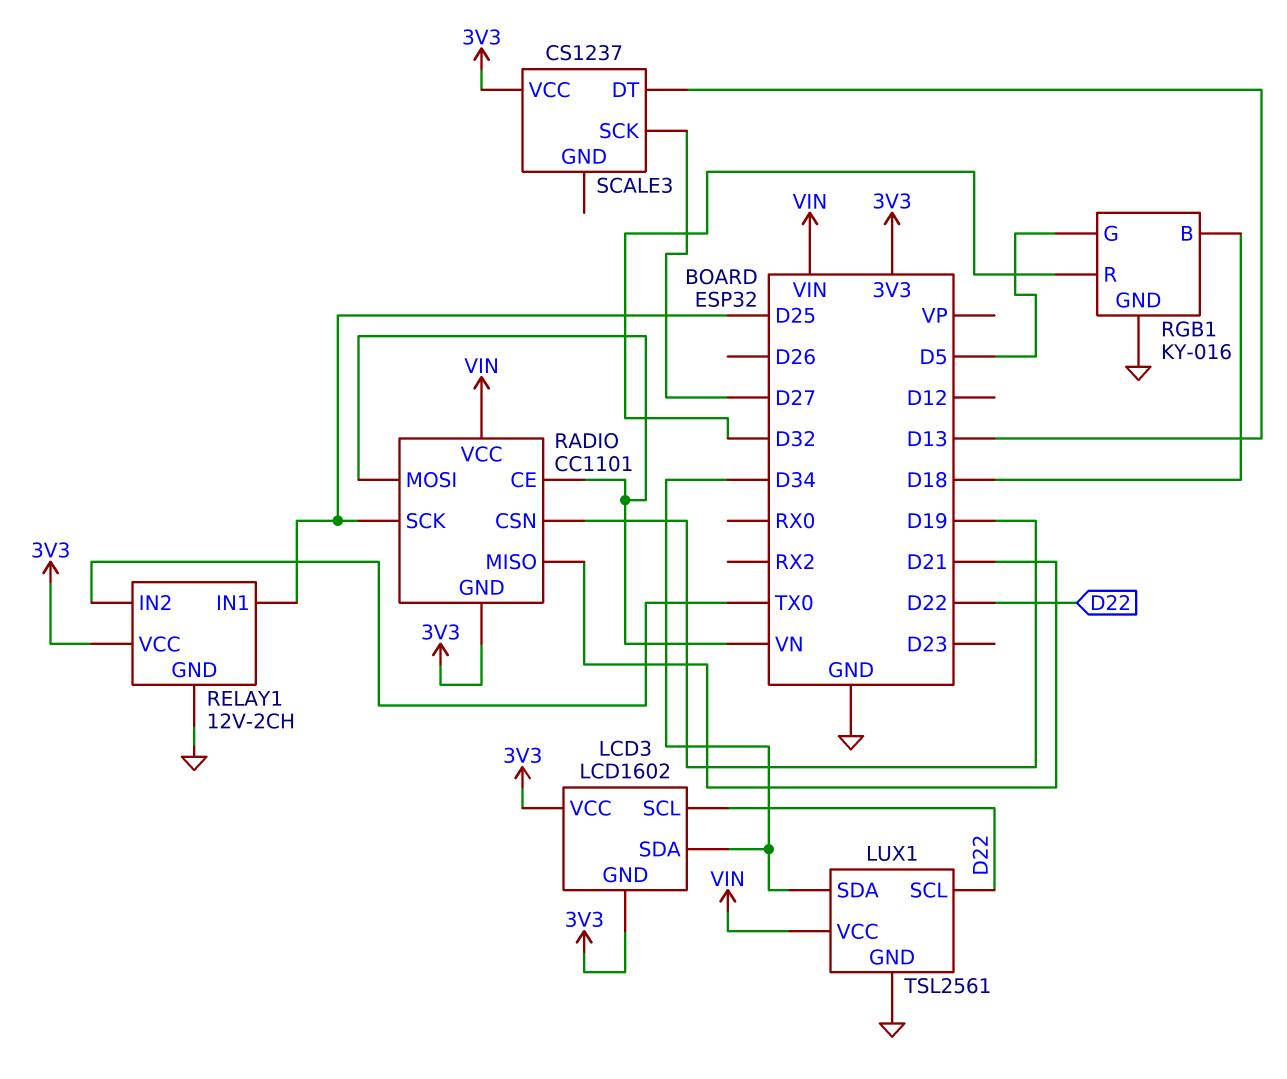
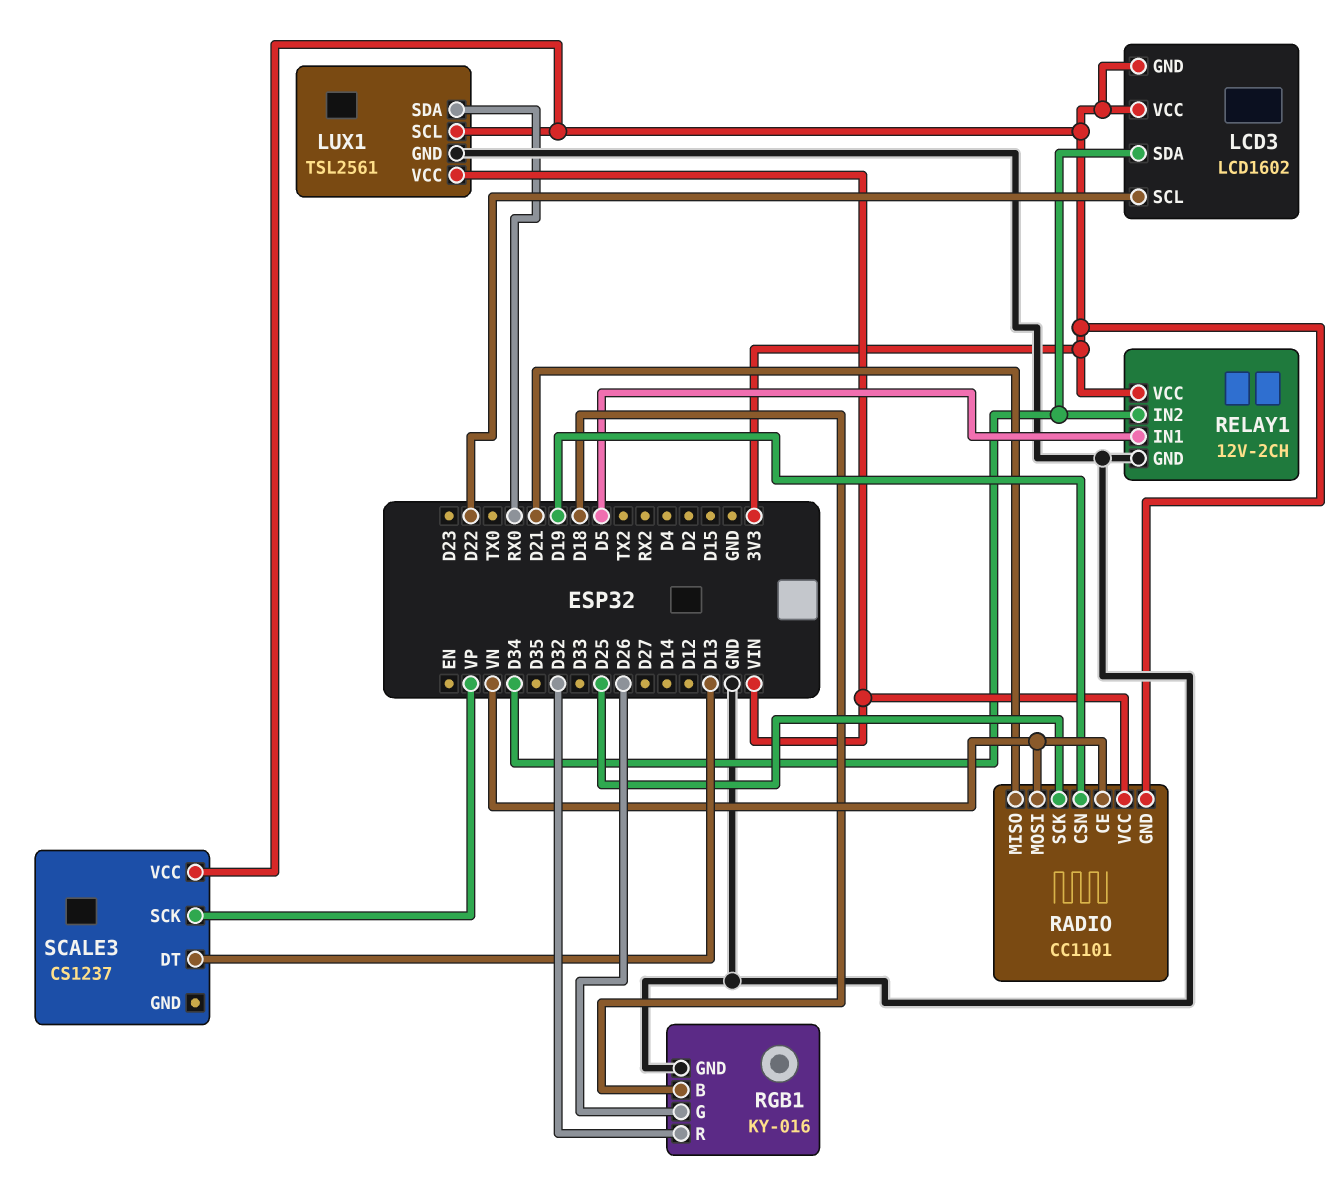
LUX1 pin SCL: D22 -> 3V3
LUX1 pin SDA: D34 -> RX0
RELAY1 pin IN1: D25 -> D5
RELAY1 pin IN2: TX0 -> D34
RGB1 pin G: D5 -> D26
SCALE3 pin SCK: D27 -> VP

